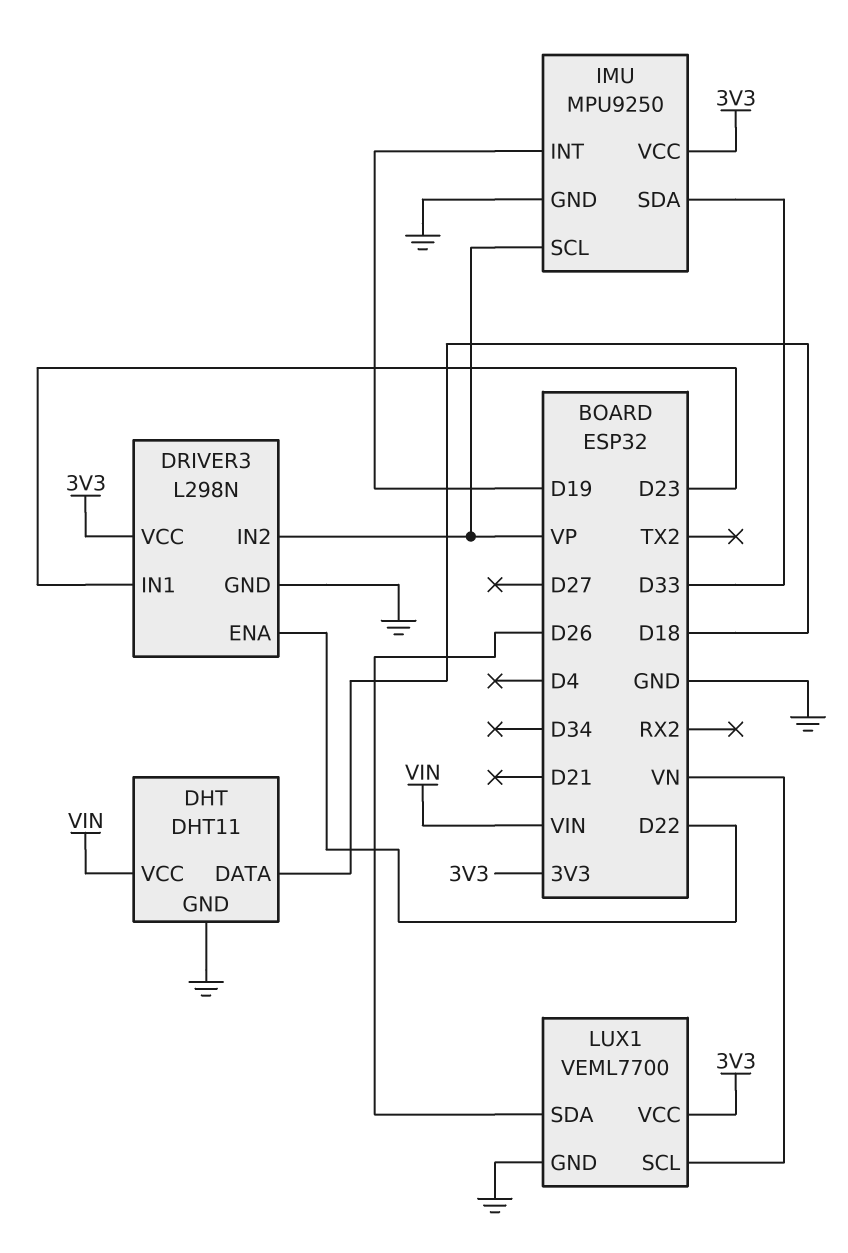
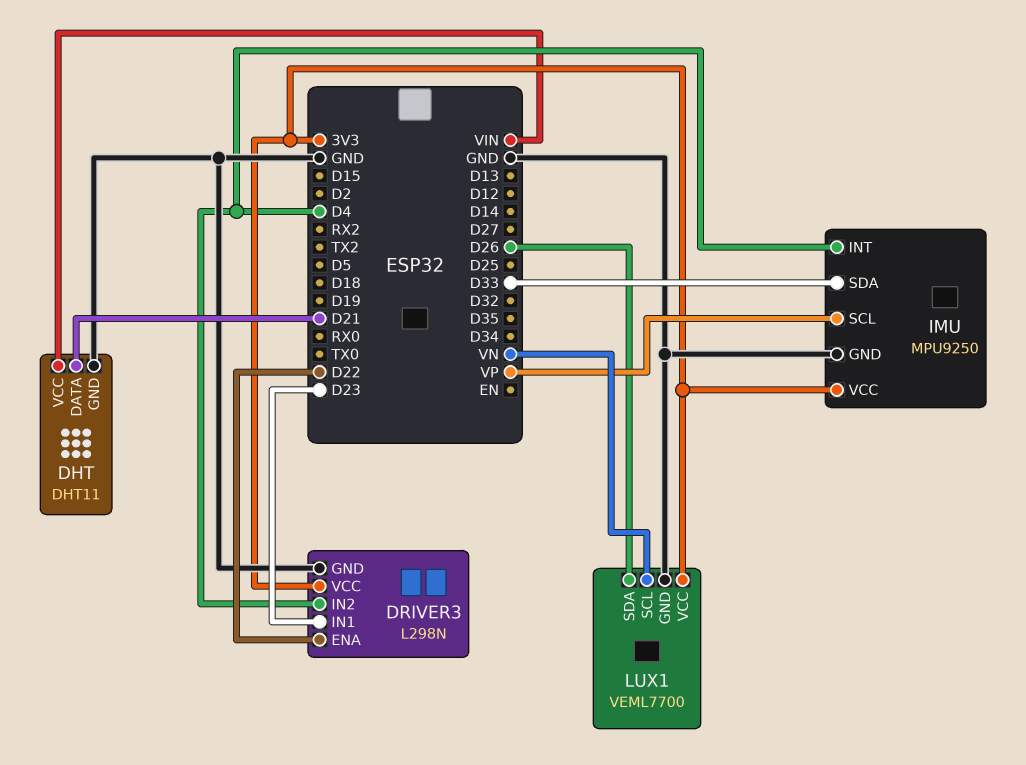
DHT pin DATA: D18 -> D21
DRIVER3 pin IN2: VP -> D4
IMU pin INT: D19 -> D4

